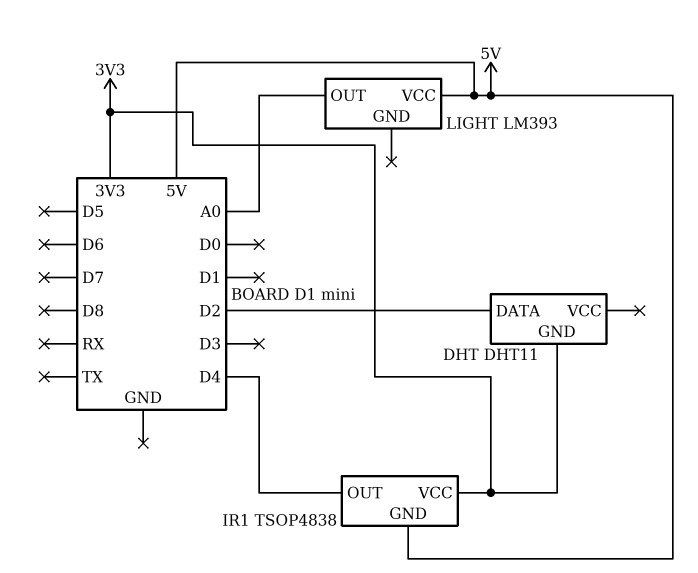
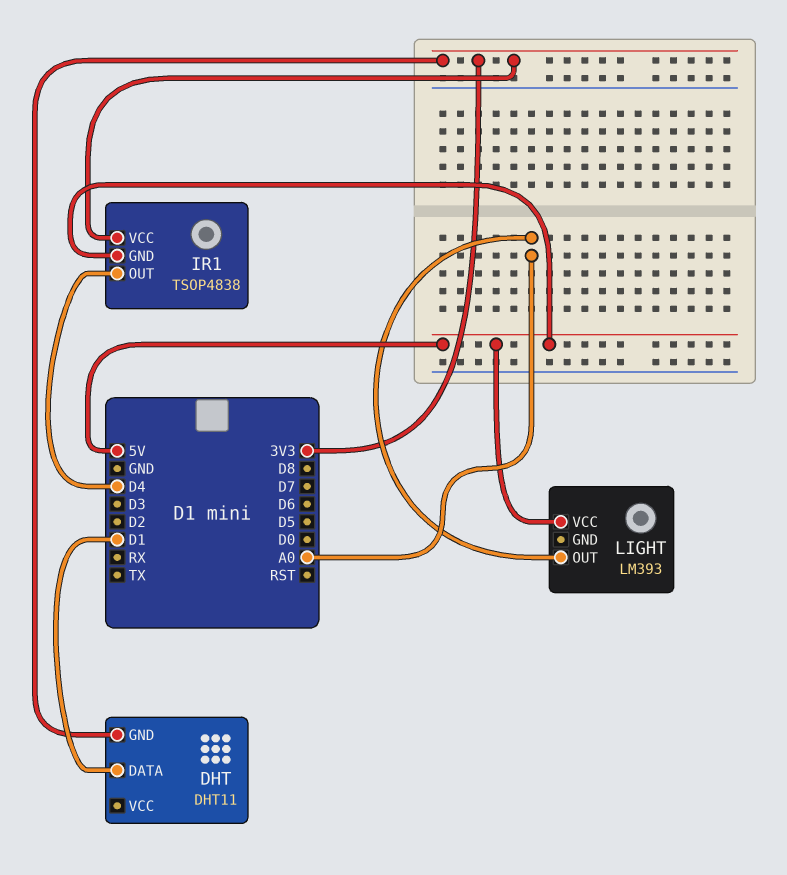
DHT pin DATA: D2 -> D1

